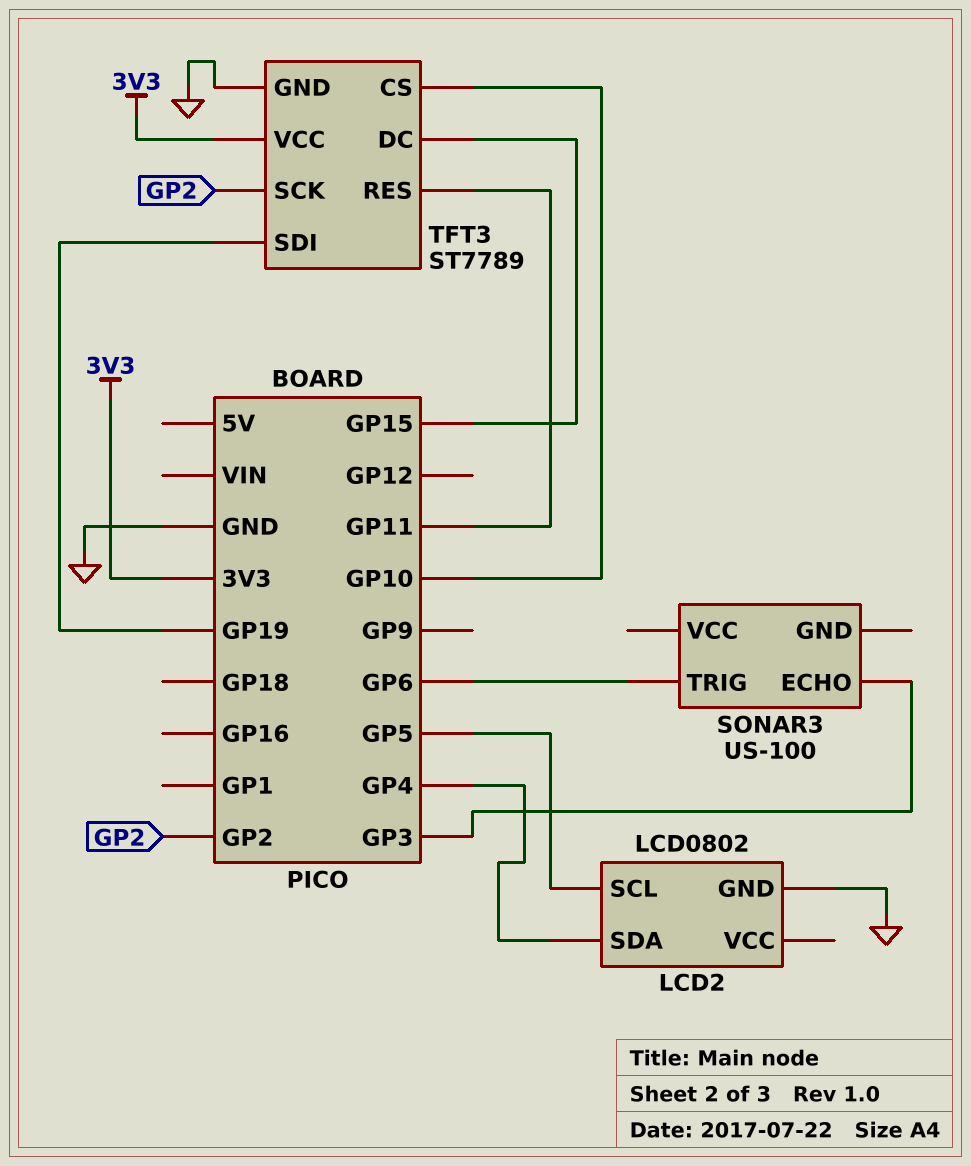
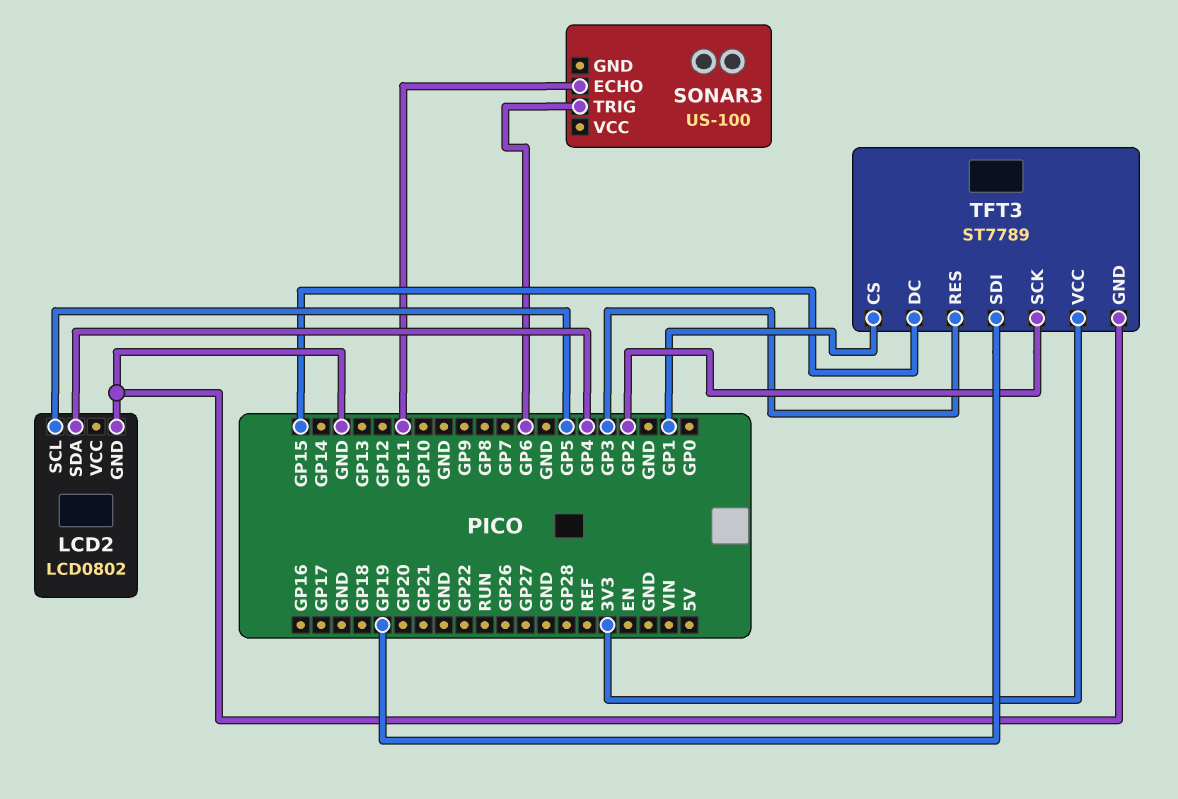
SONAR3 pin ECHO: GP3 -> GP11
TFT3 pin CS: GP10 -> GP1
TFT3 pin RES: GP11 -> GP3

